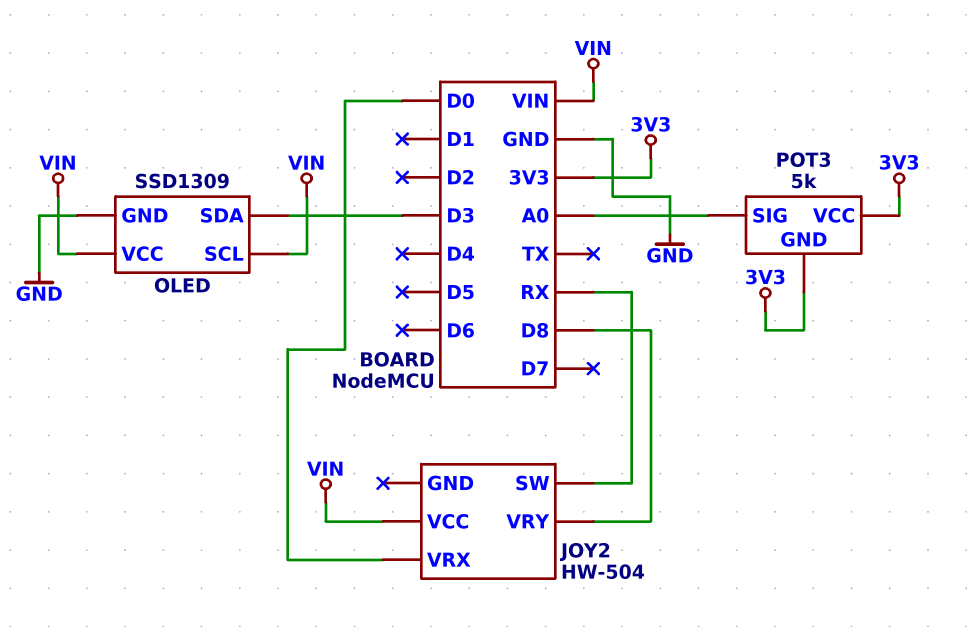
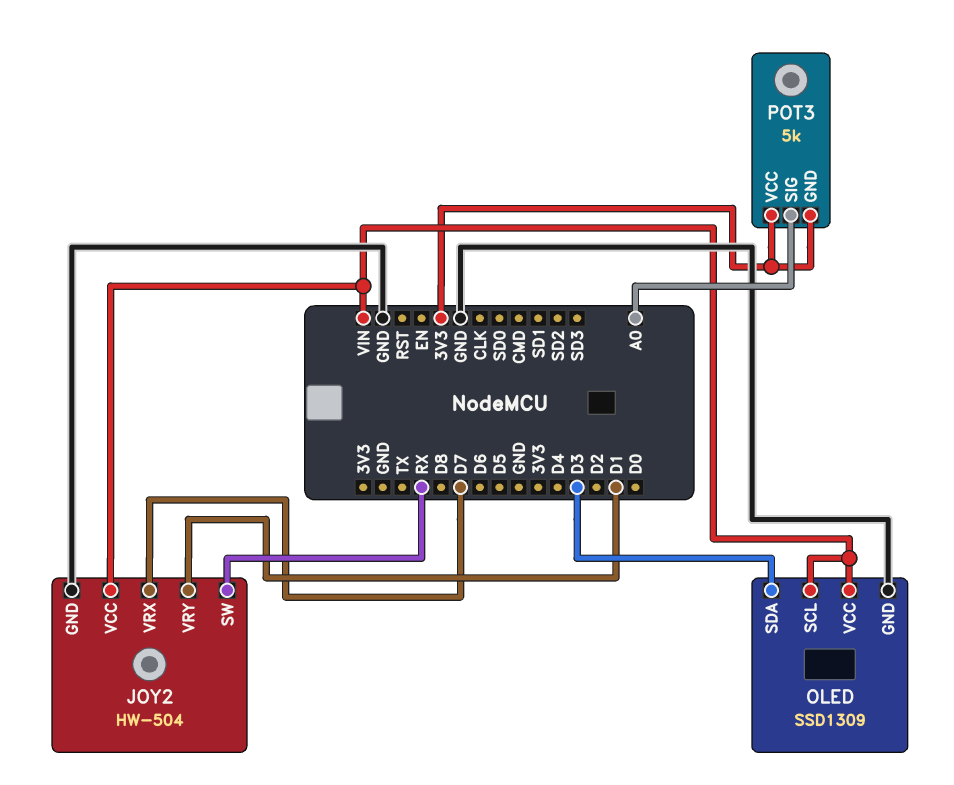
JOY2 pin GND: none -> GND
JOY2 pin VRX: D0 -> D7
JOY2 pin VRY: D8 -> D1

